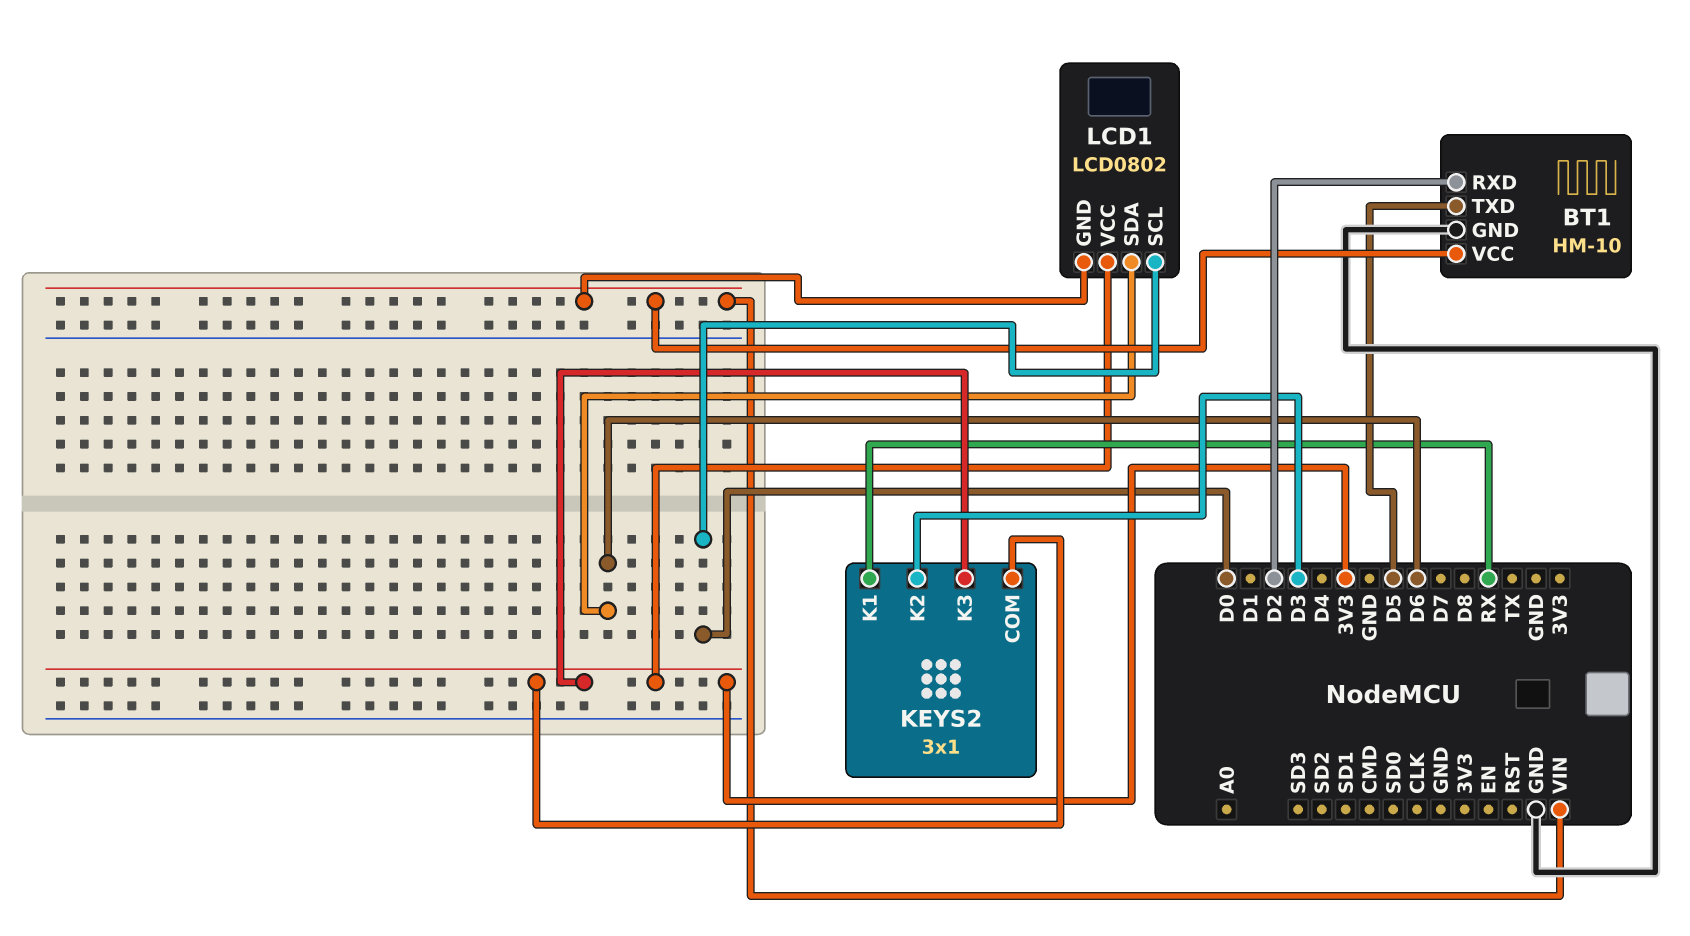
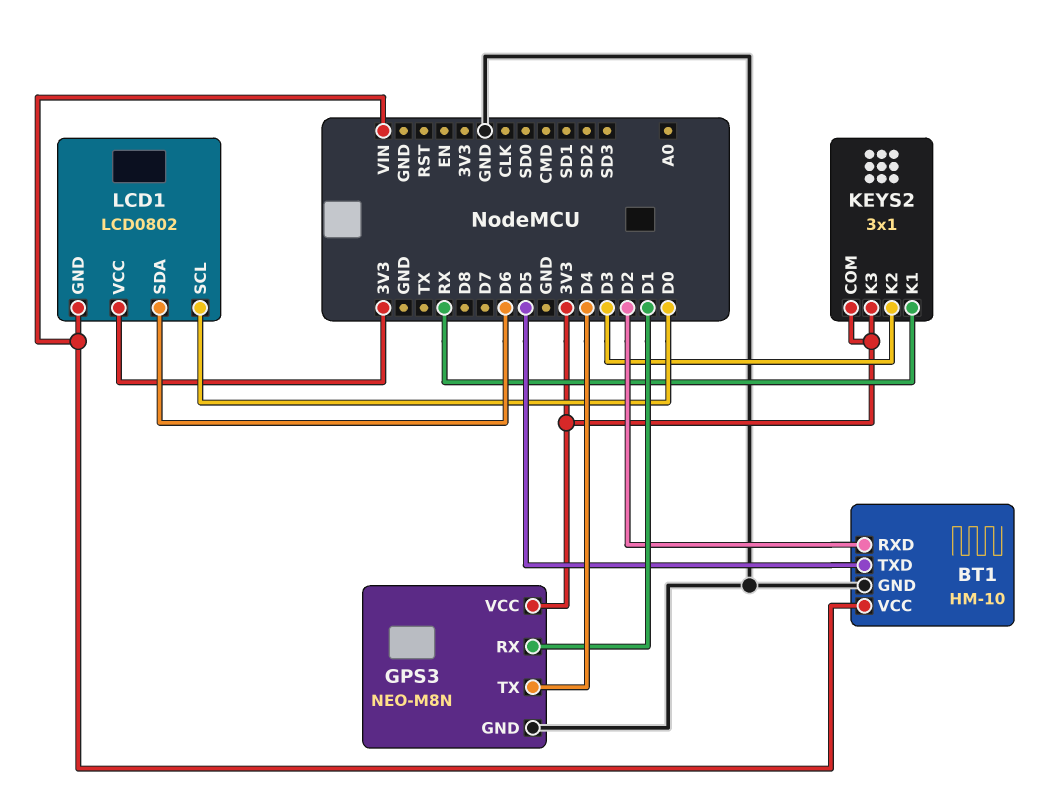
GPS3: none -> NEO-M8N
GPS3 pin GND: none -> GND
GPS3 pin RX: none -> D1
GPS3 pin TX: none -> D4
GPS3 pin VCC: none -> 3V3

